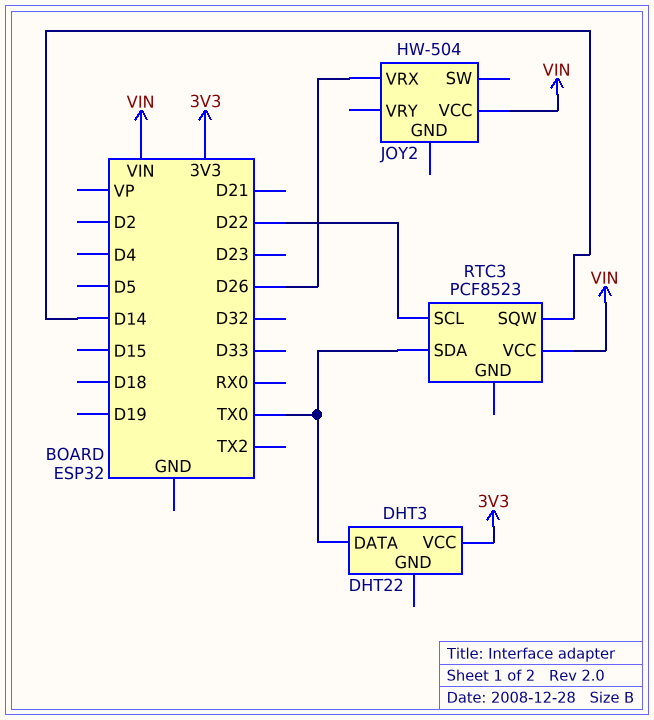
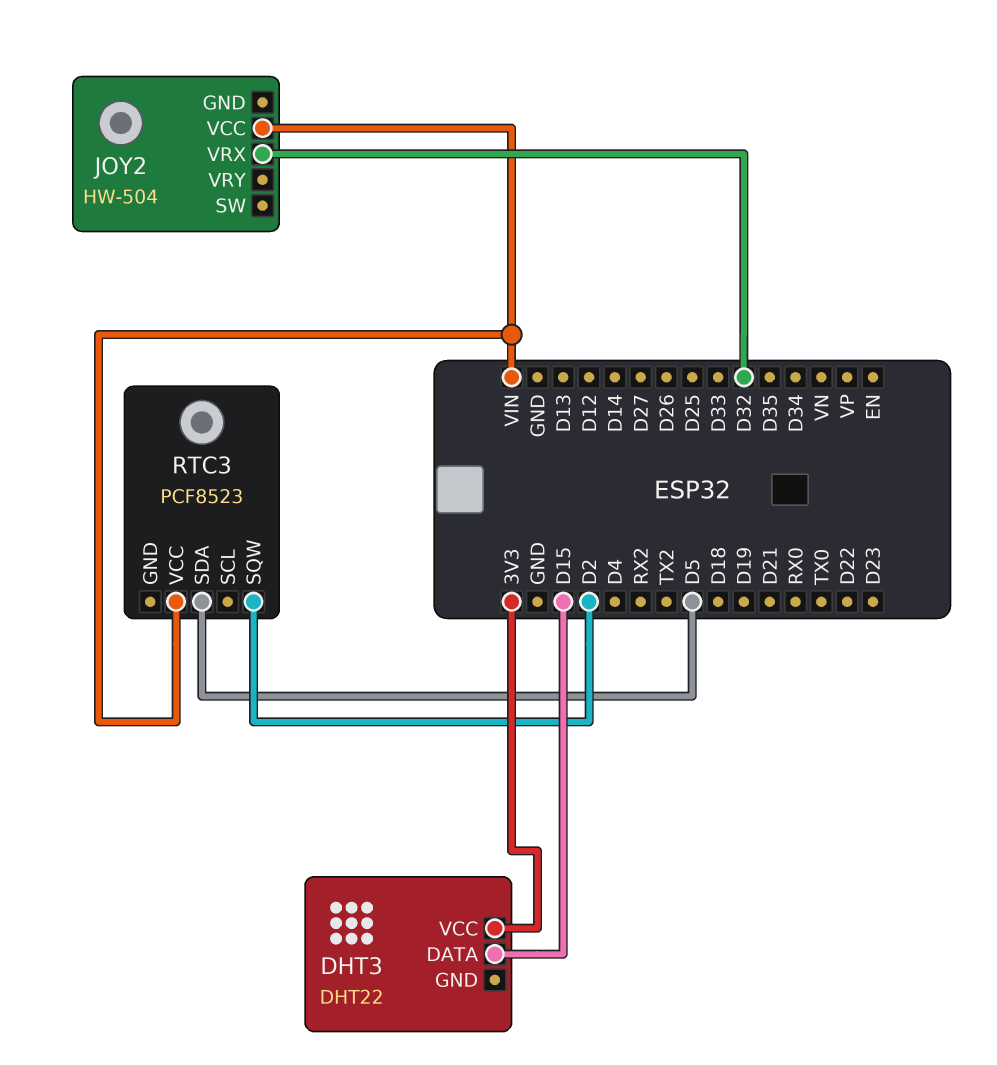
DHT3 pin DATA: TX0 -> D15
JOY2 pin VRX: D26 -> D32
RTC3 pin SCL: D22 -> none
RTC3 pin SDA: TX0 -> D5
RTC3 pin SQW: D14 -> D2

